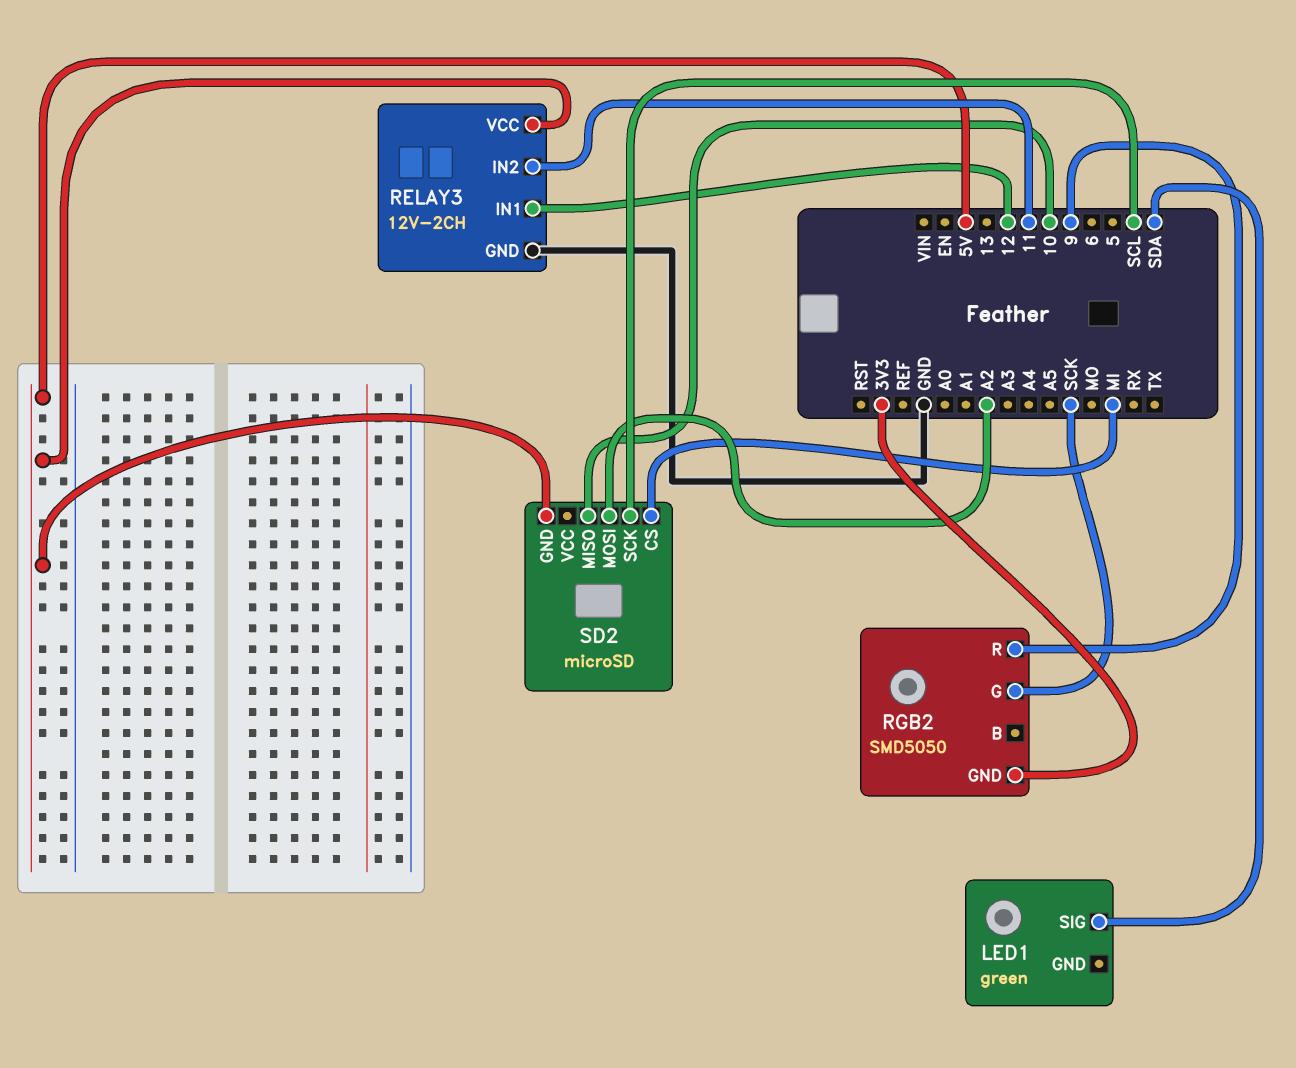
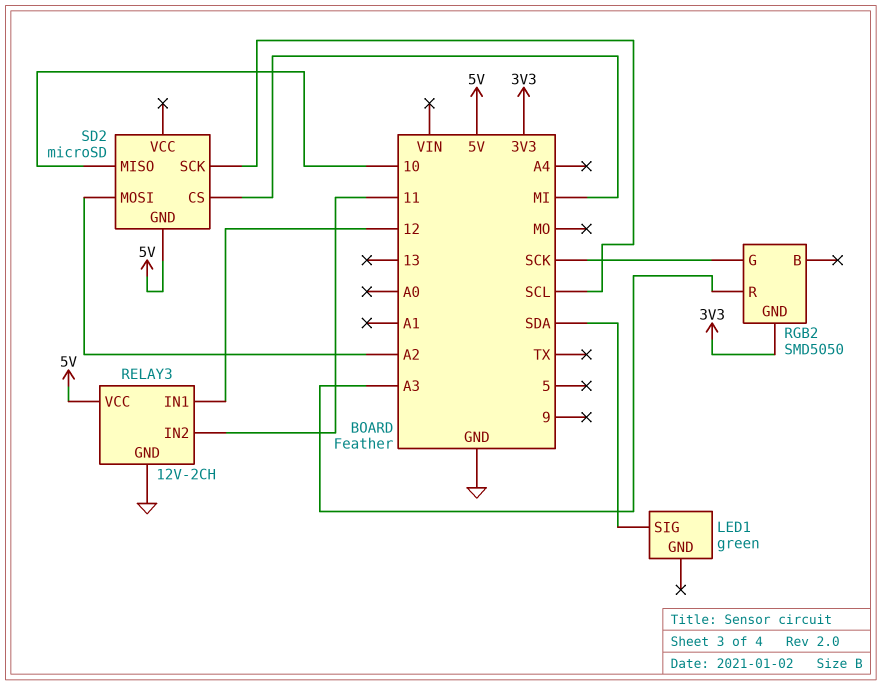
RGB2 pin R: 9 -> A3

